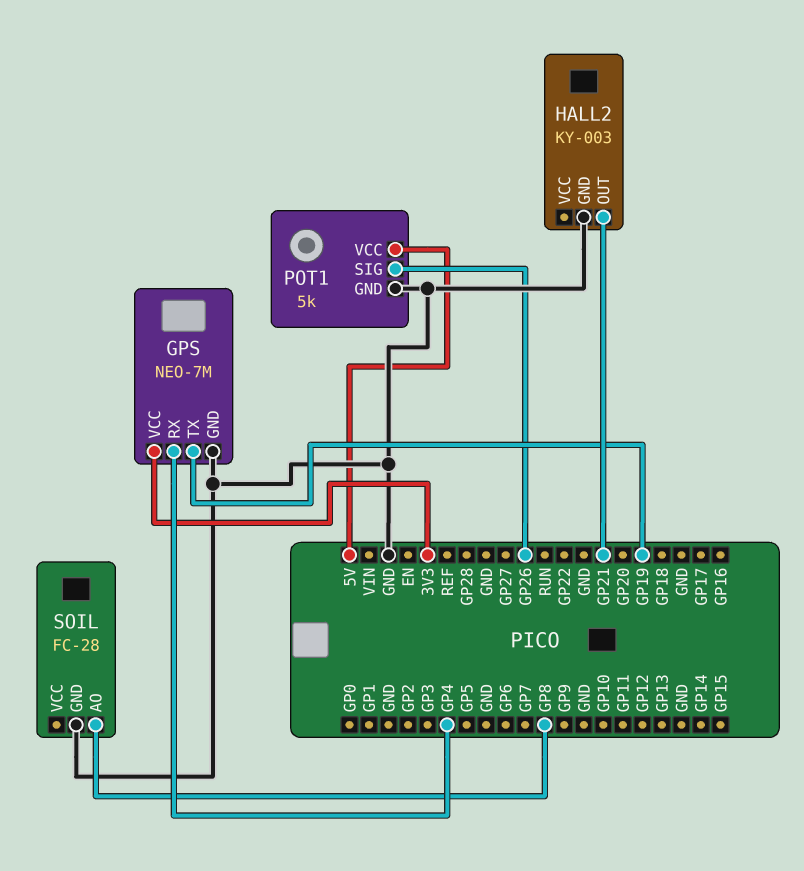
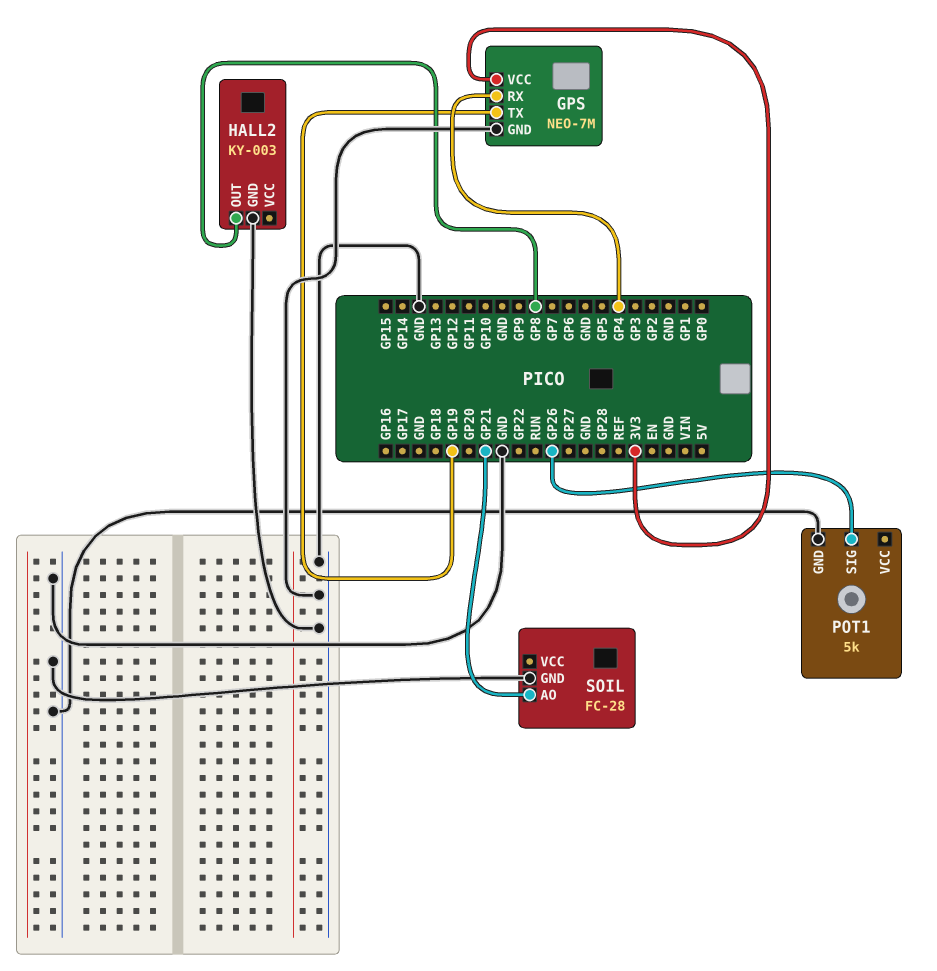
HALL2 pin OUT: GP21 -> GP8
POT1 pin VCC: 5V -> none
SOIL pin AO: GP8 -> GP21

